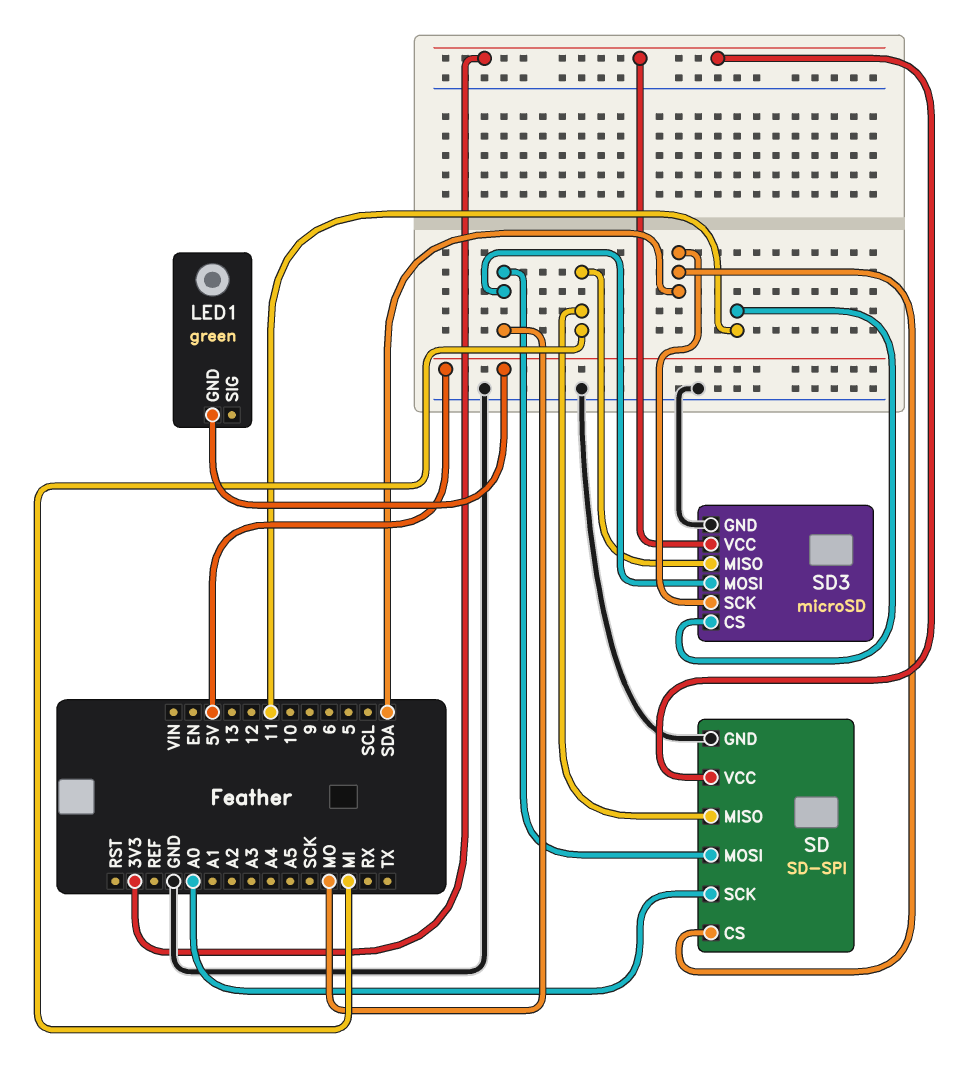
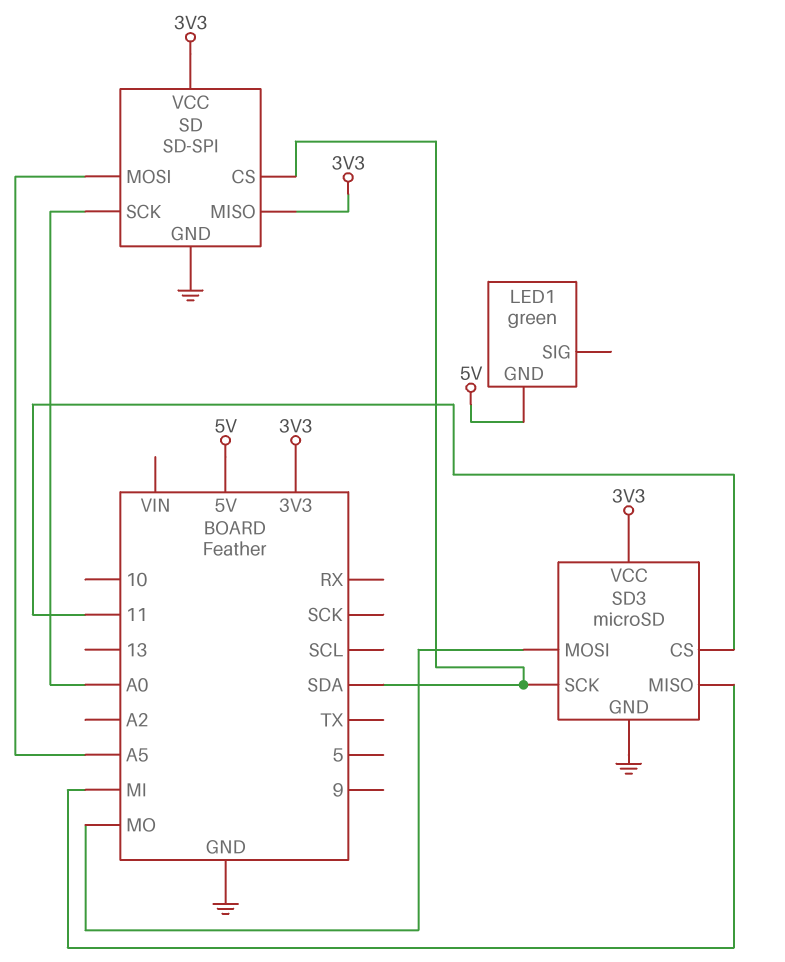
SD pin MISO: MI -> 3V3
SD pin MOSI: MO -> A5

